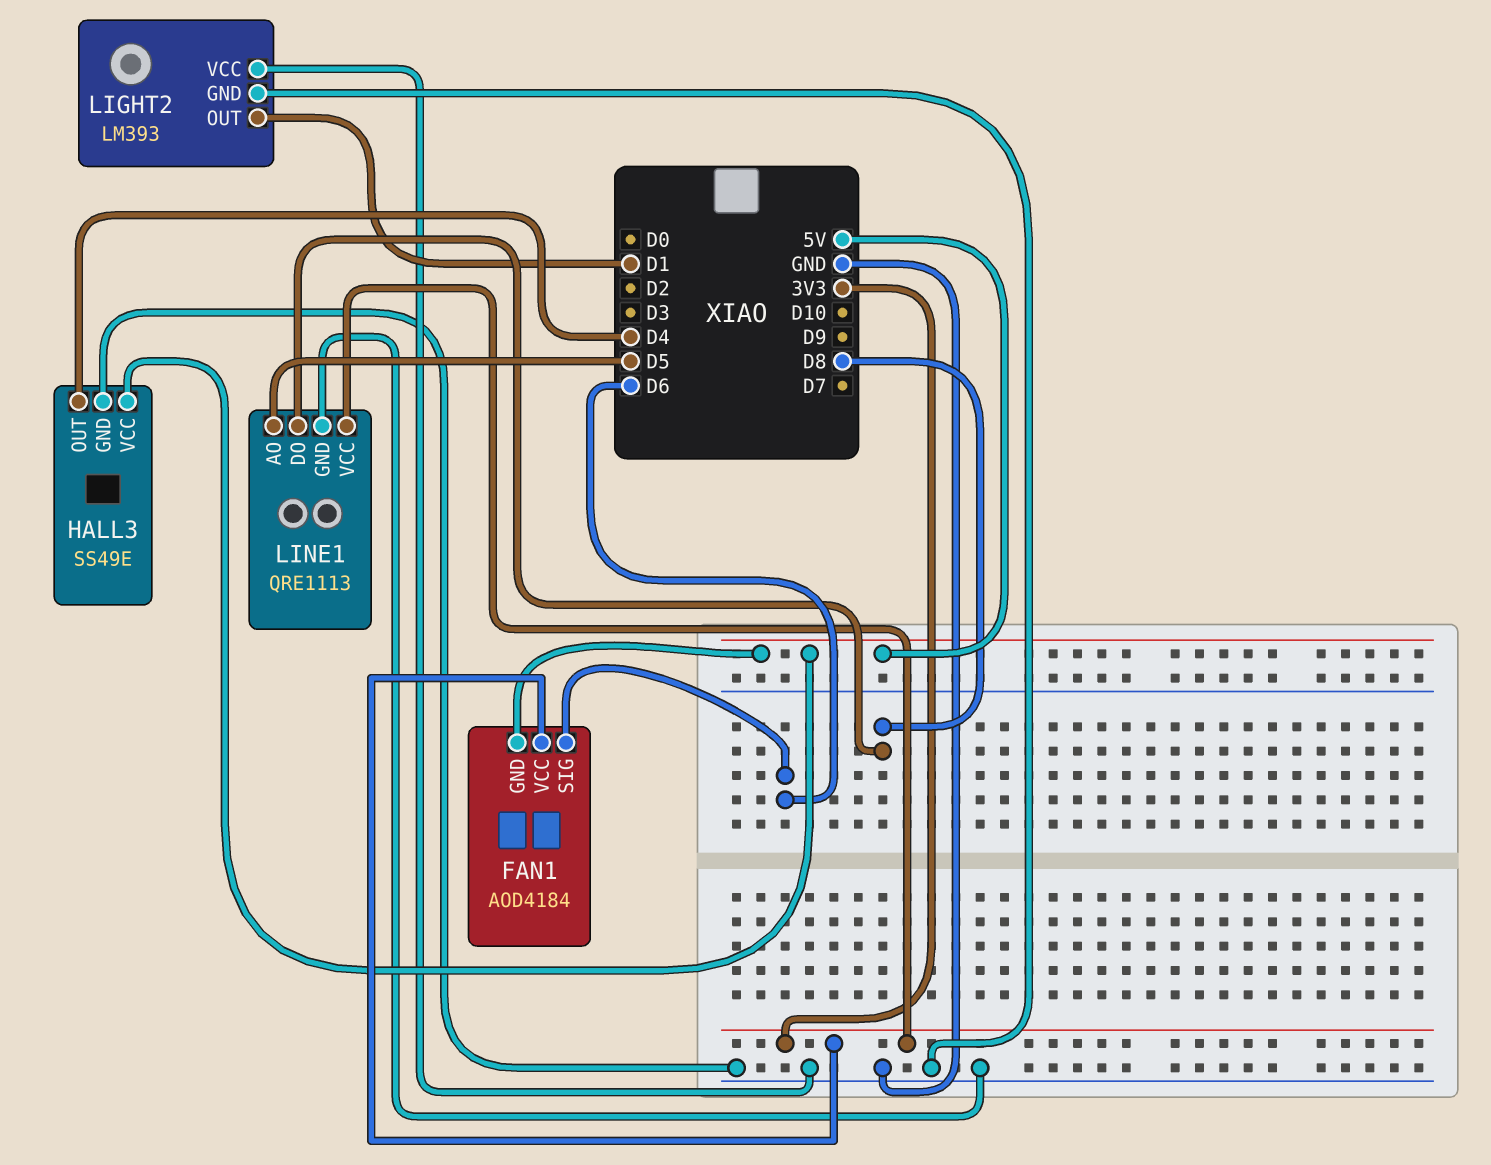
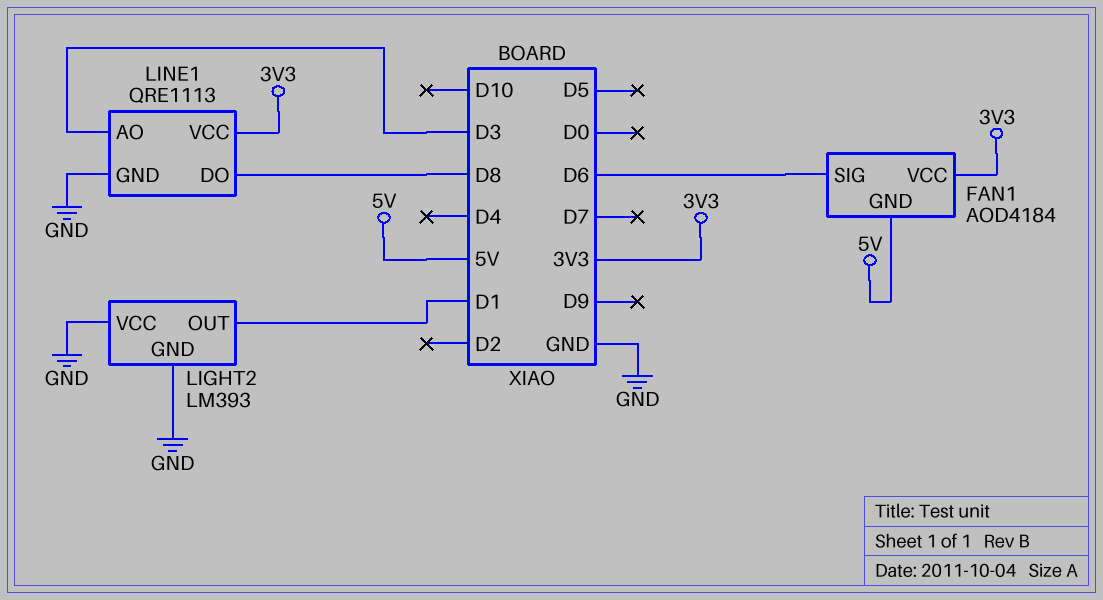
HALL3: SS49E -> none
HALL3 pin GND: GND -> none
HALL3 pin OUT: D4 -> none
HALL3 pin VCC: 5V -> none
LINE1 pin AO: D5 -> D3

